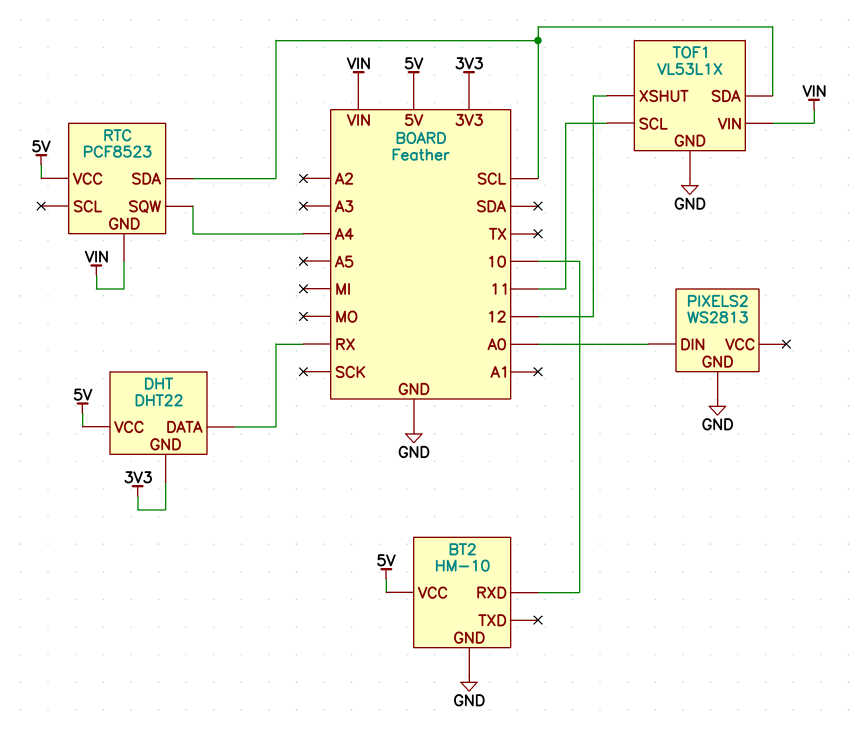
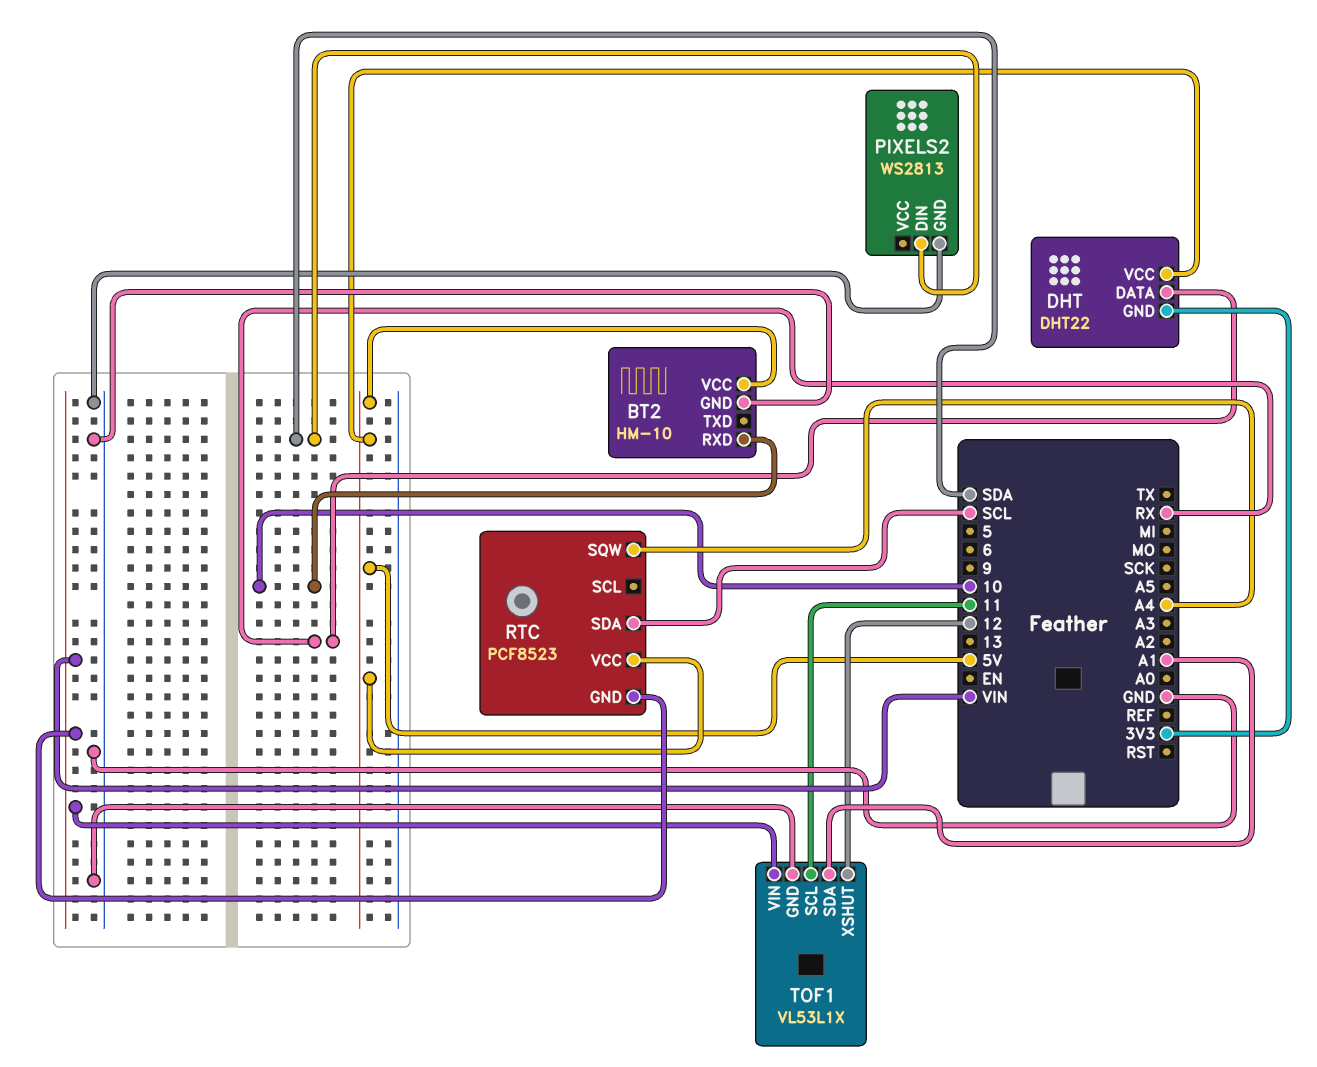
PIXELS2 pin DIN: A0 -> SDA
TOF1 pin SDA: SCL -> A1

